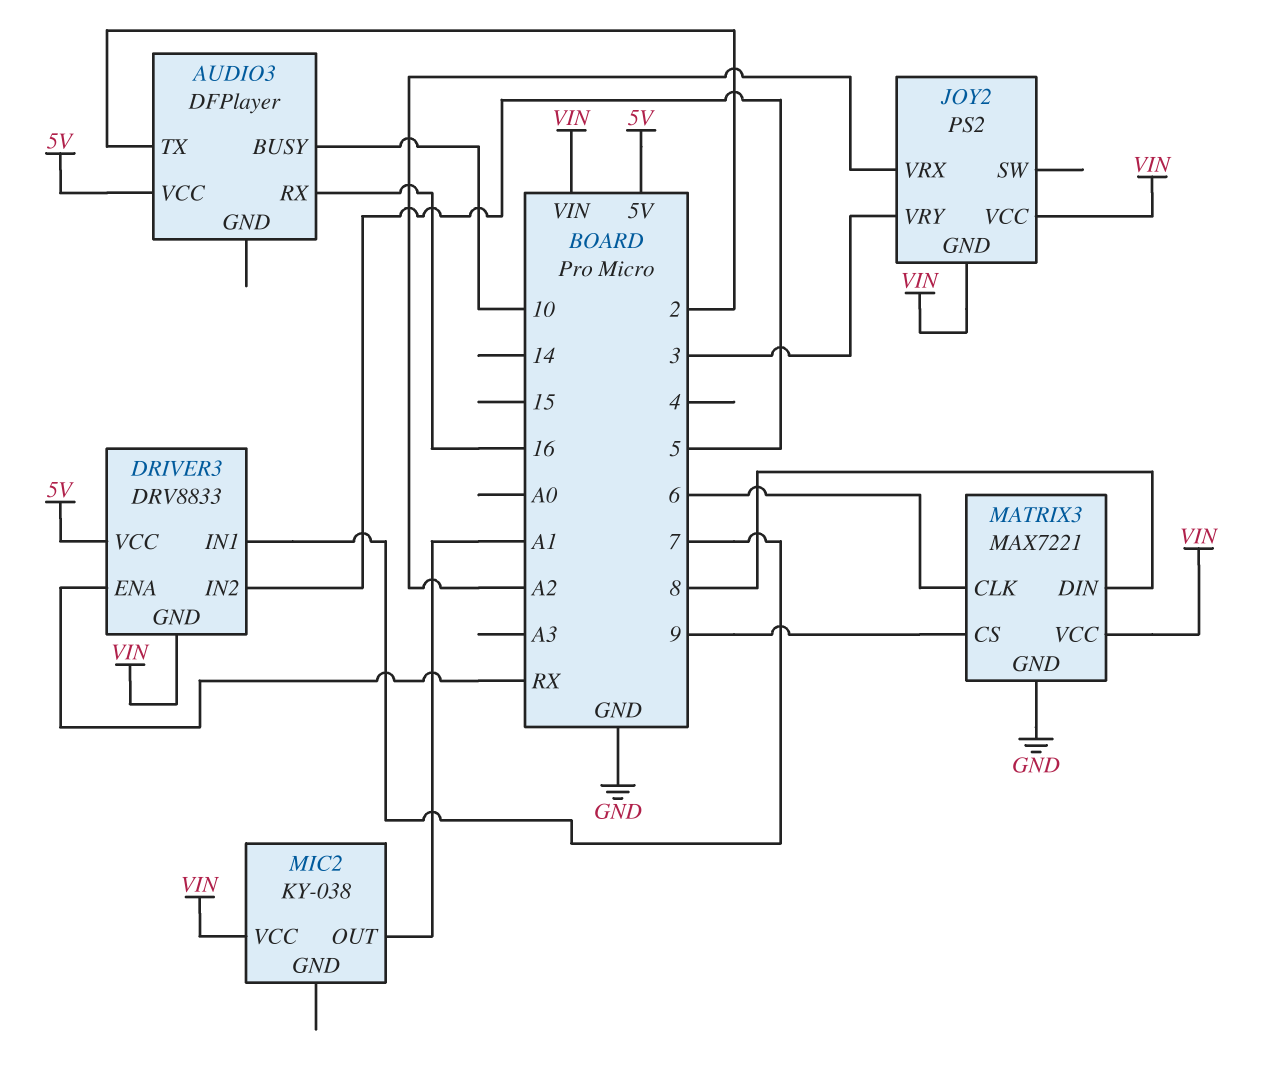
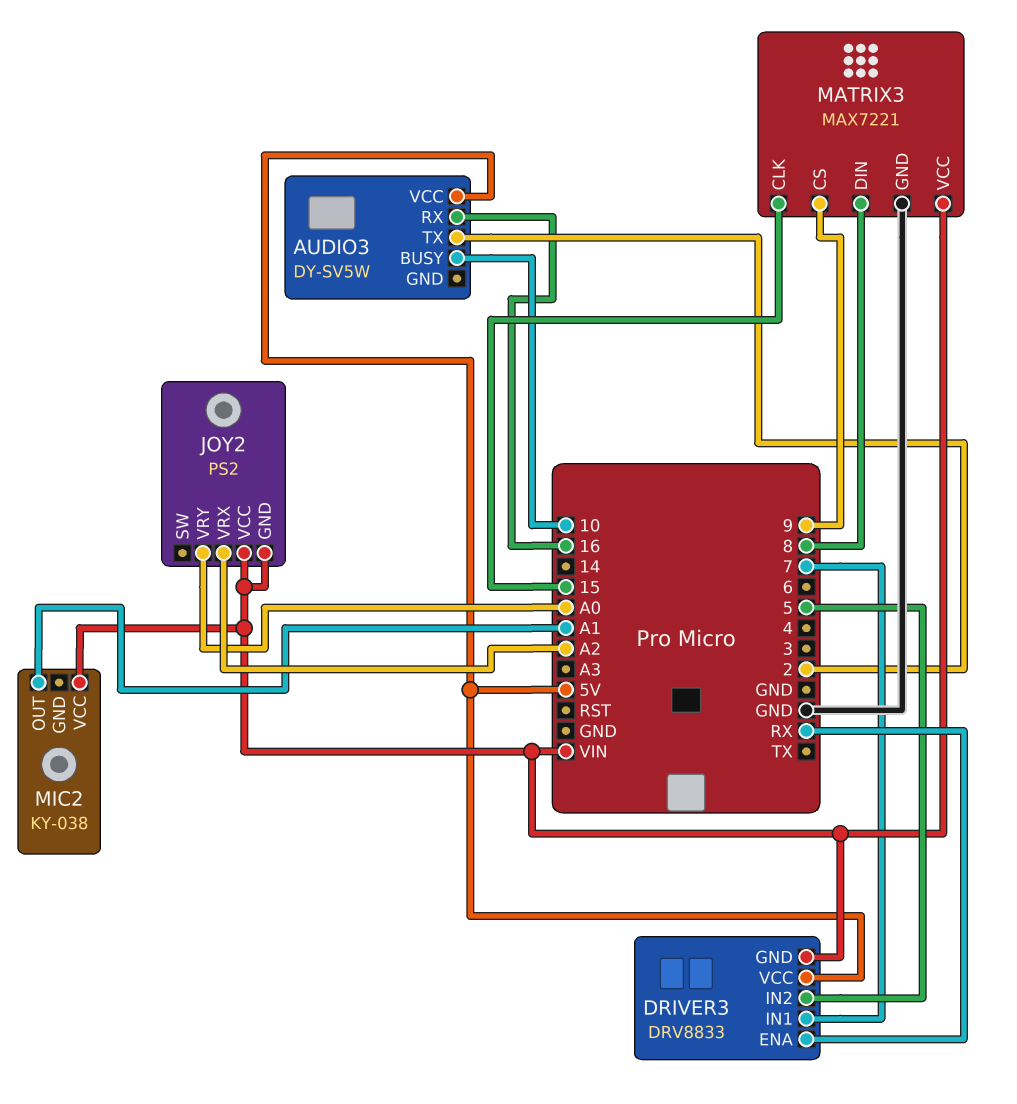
AUDIO3: DFPlayer -> DY-SV5W
JOY2 pin VRY: 3 -> A0
MATRIX3 pin CLK: 6 -> 15

